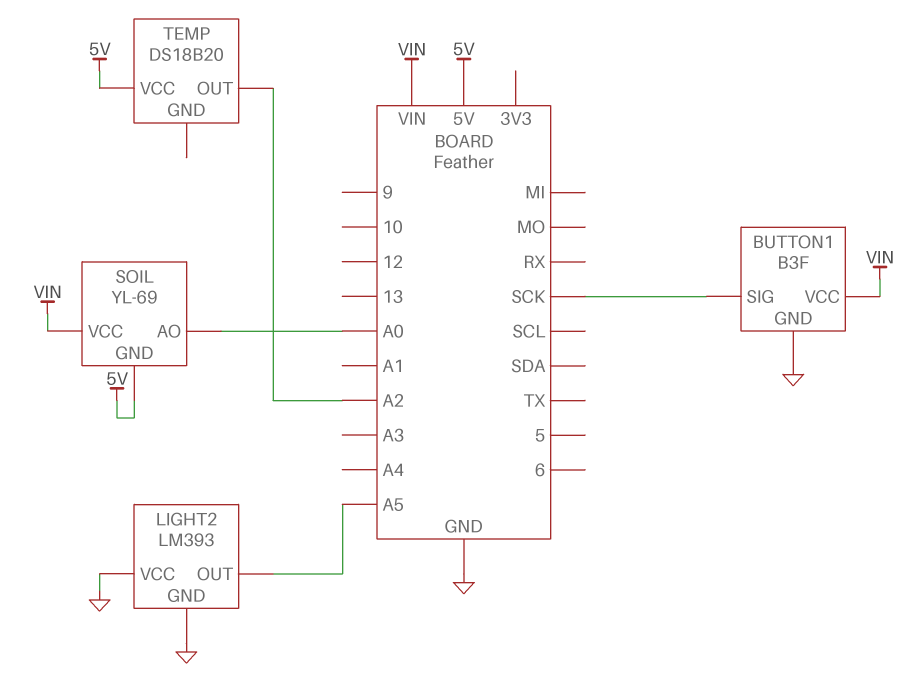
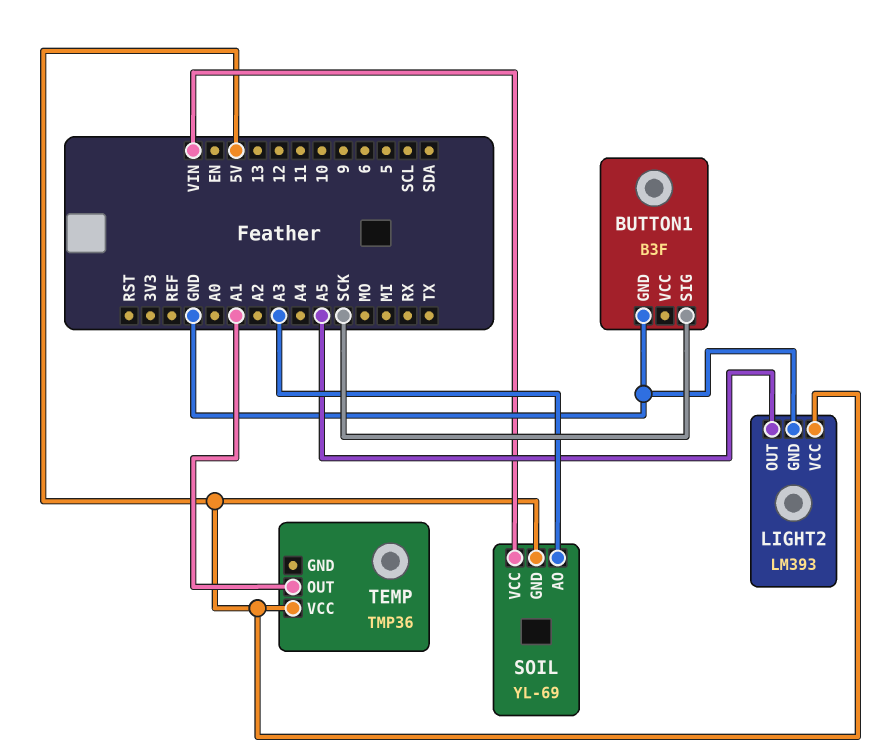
BUTTON1 pin VCC: VIN -> none
LIGHT2 pin VCC: GND -> 5V
SOIL pin AO: A0 -> A3
TEMP: DS18B20 -> TMP36
TEMP pin OUT: A2 -> A1

